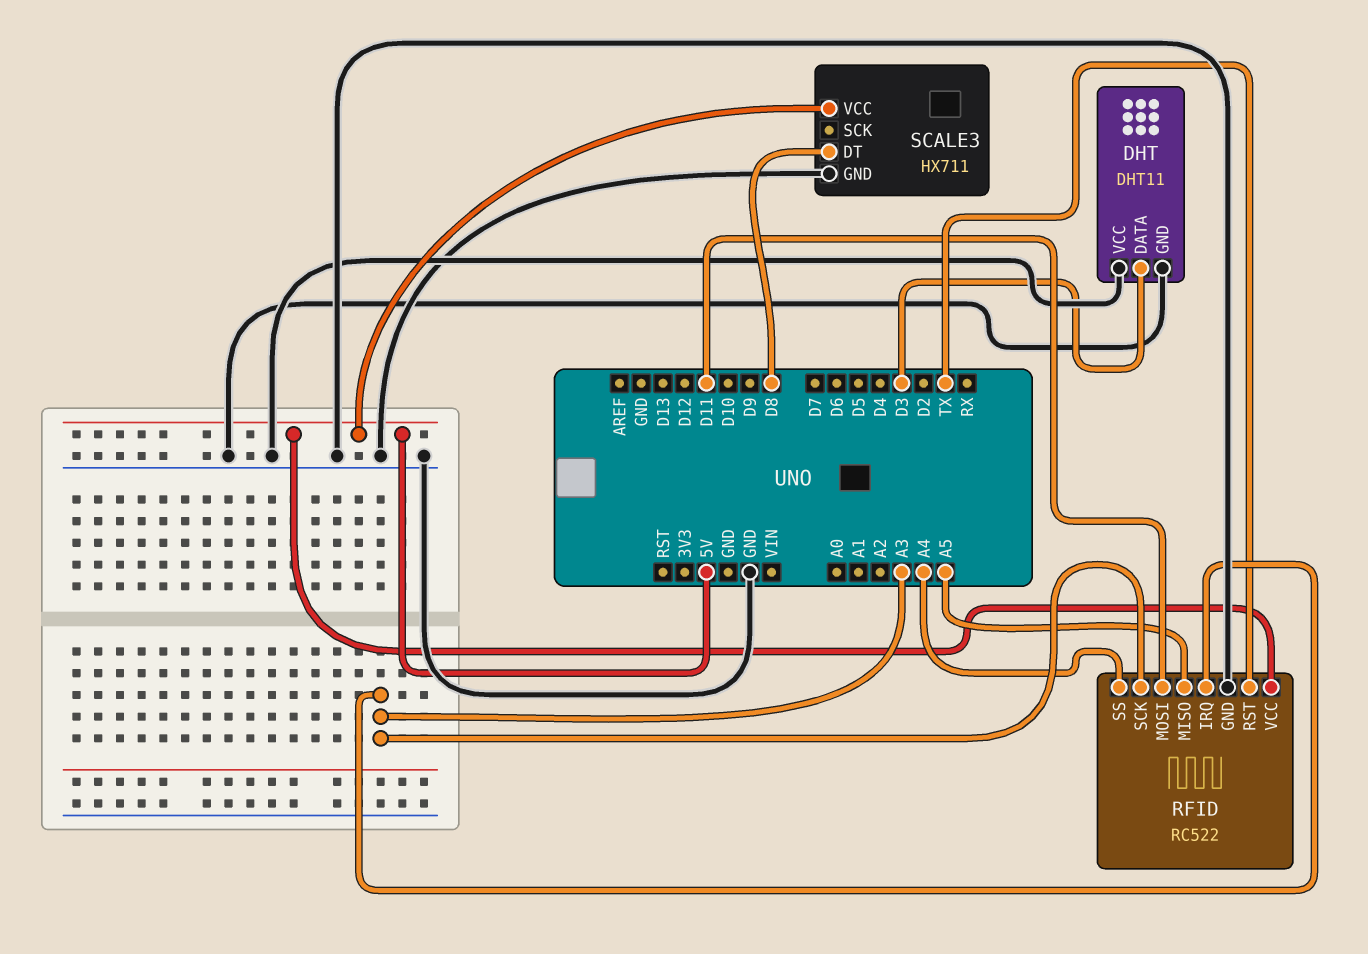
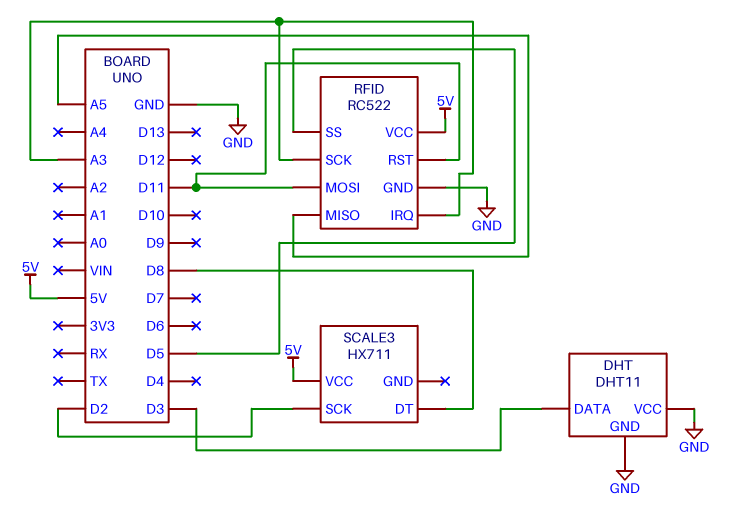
RFID pin RST: TX -> D11
RFID pin SS: A4 -> D5
SCALE3 pin GND: GND -> none
SCALE3 pin SCK: none -> D2

